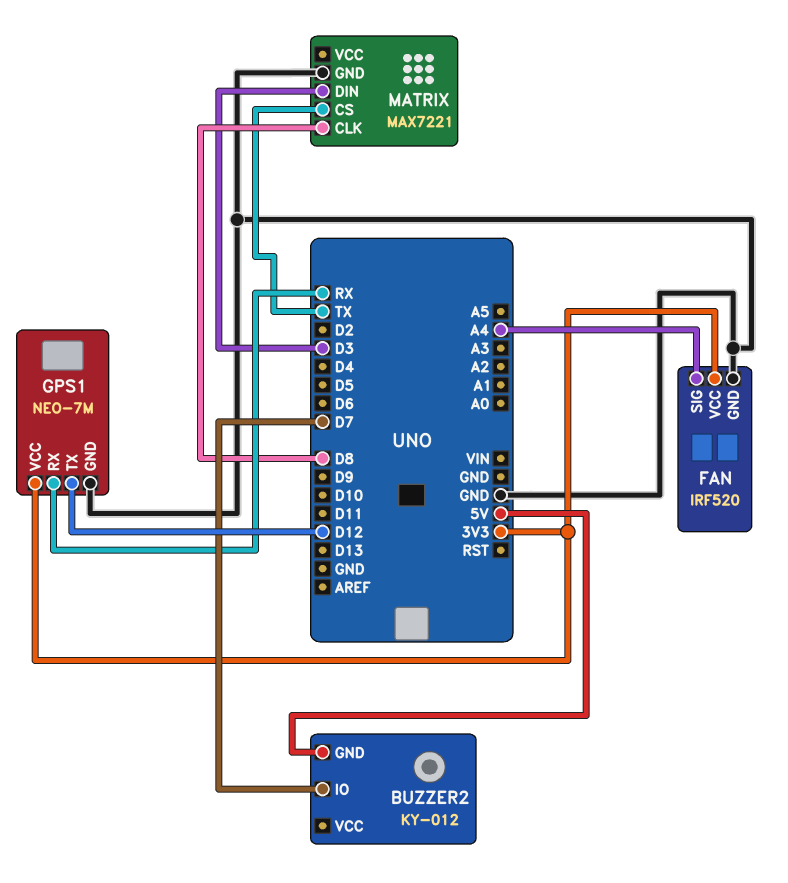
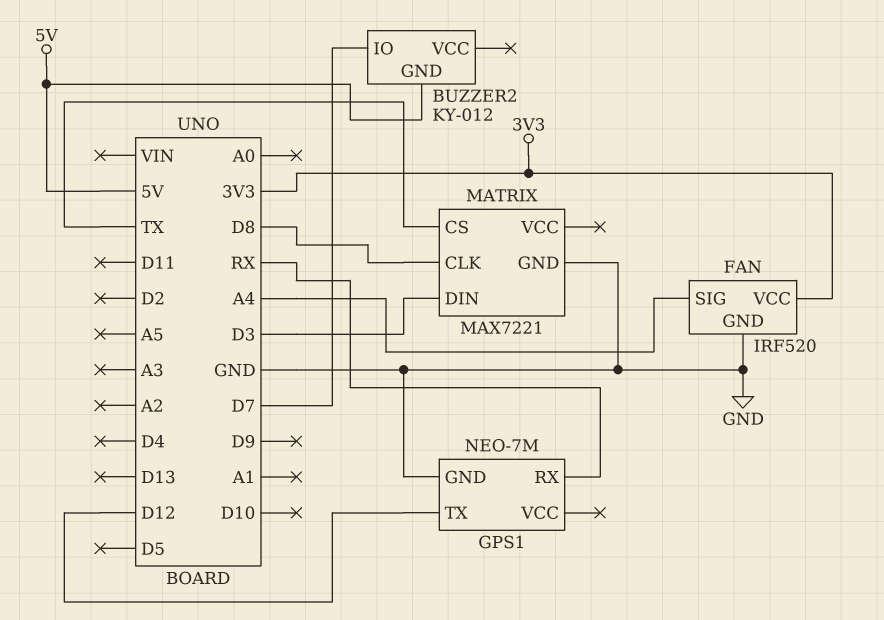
GPS1 pin VCC: 3V3 -> none

